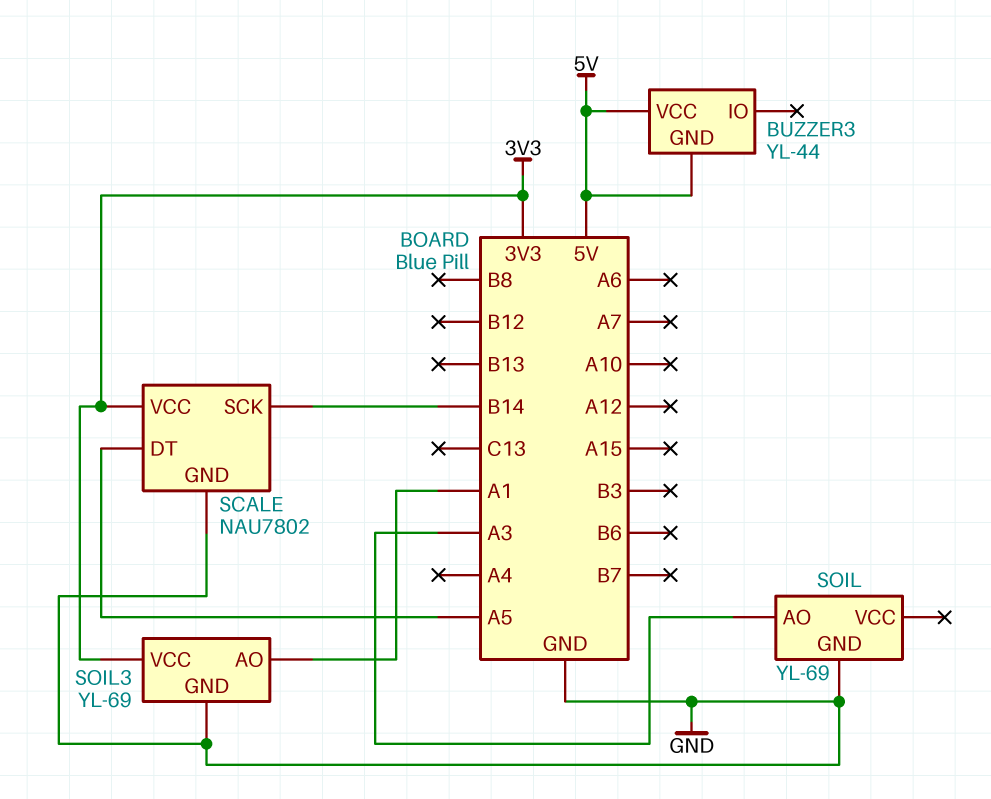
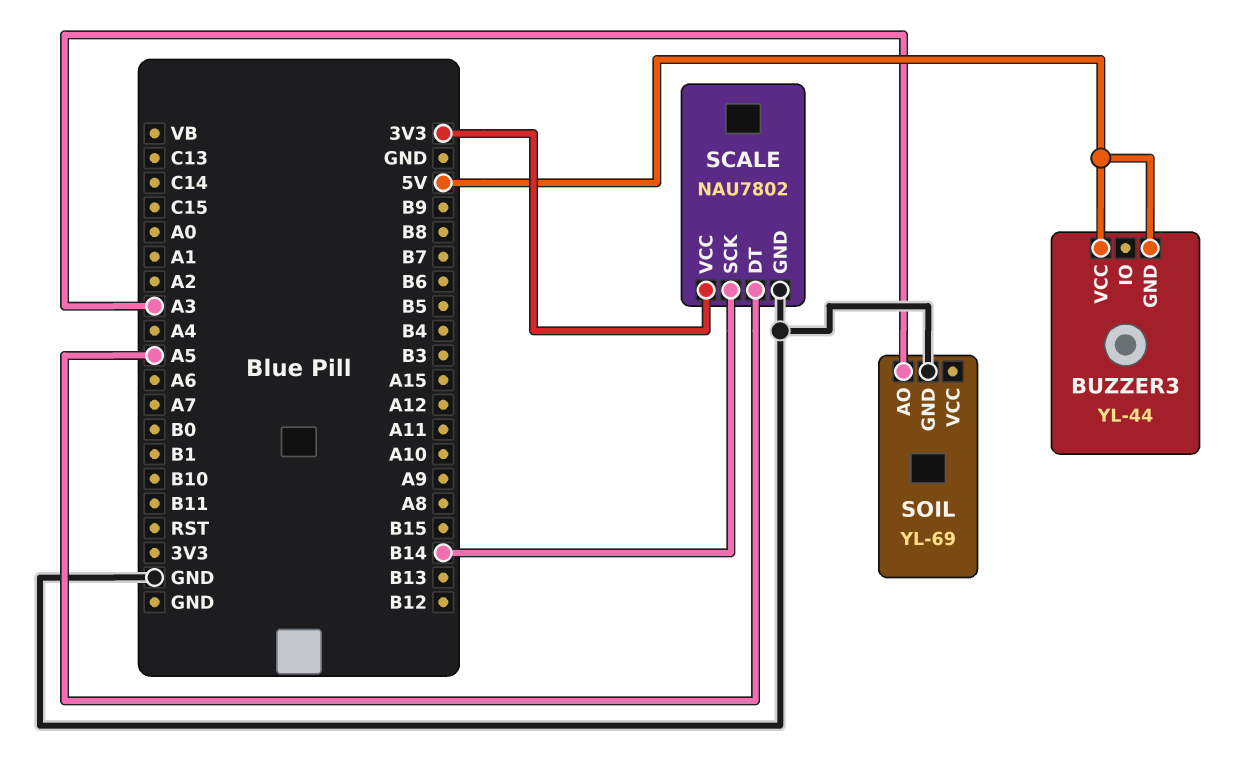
SOIL3: YL-69 -> none
SOIL3 pin AO: A1 -> none
SOIL3 pin GND: GND -> none
SOIL3 pin VCC: 3V3 -> none

